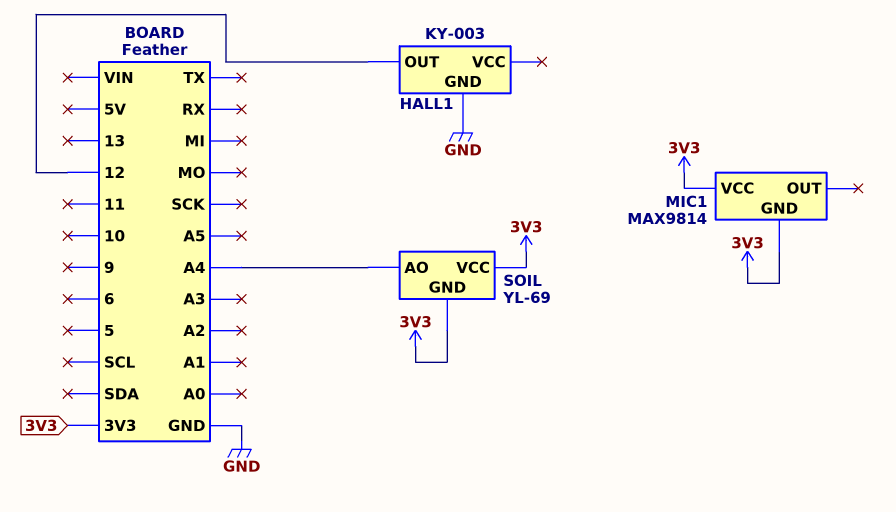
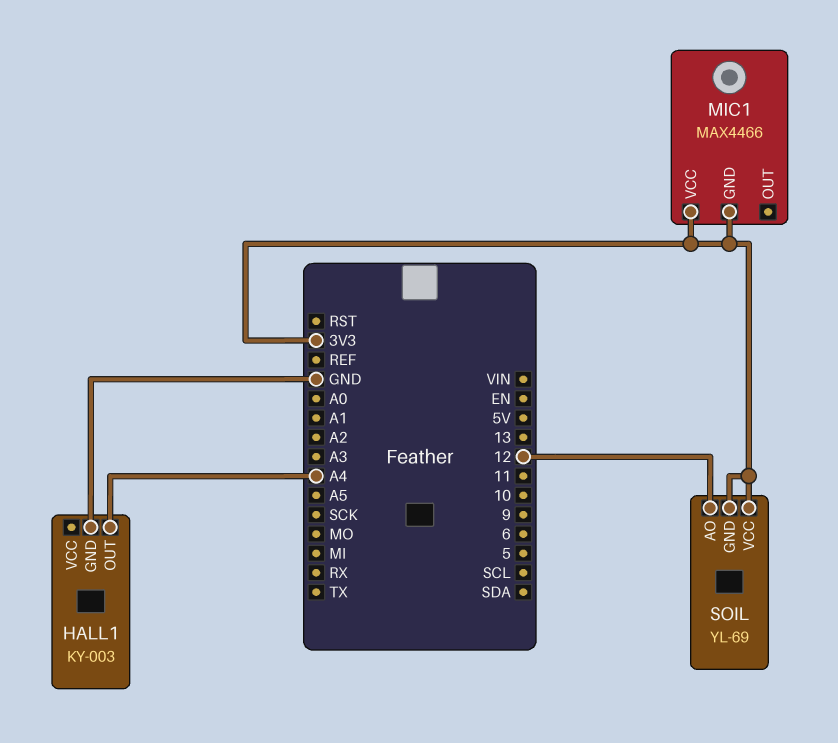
HALL1 pin OUT: 12 -> A4
MIC1: MAX9814 -> MAX4466
SOIL pin AO: A4 -> 12

